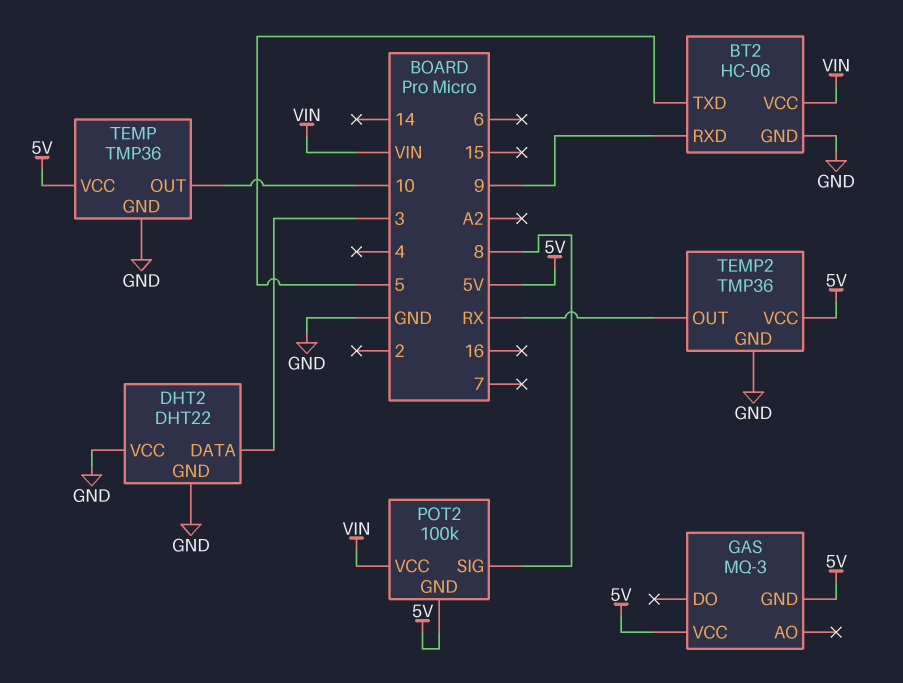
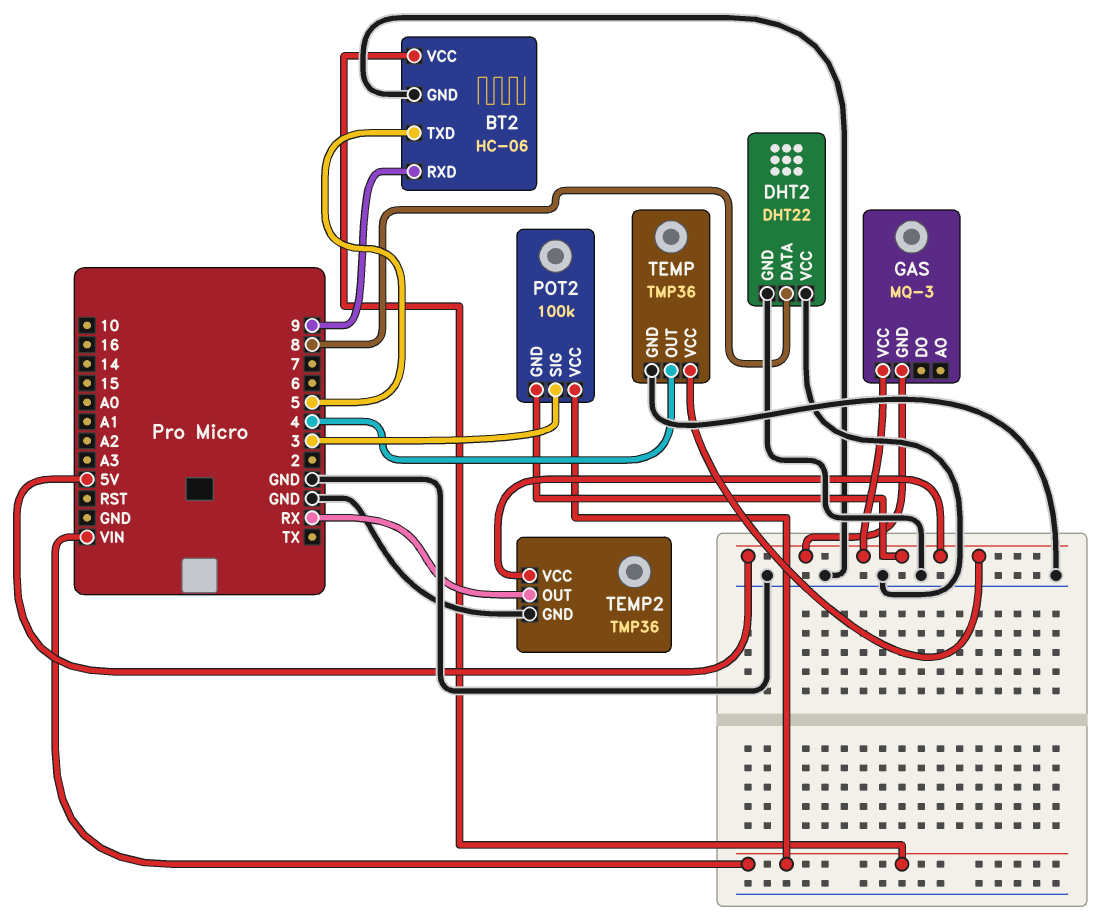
DHT2 pin DATA: 3 -> 8
POT2 pin SIG: 8 -> 3
TEMP pin OUT: 10 -> 4

